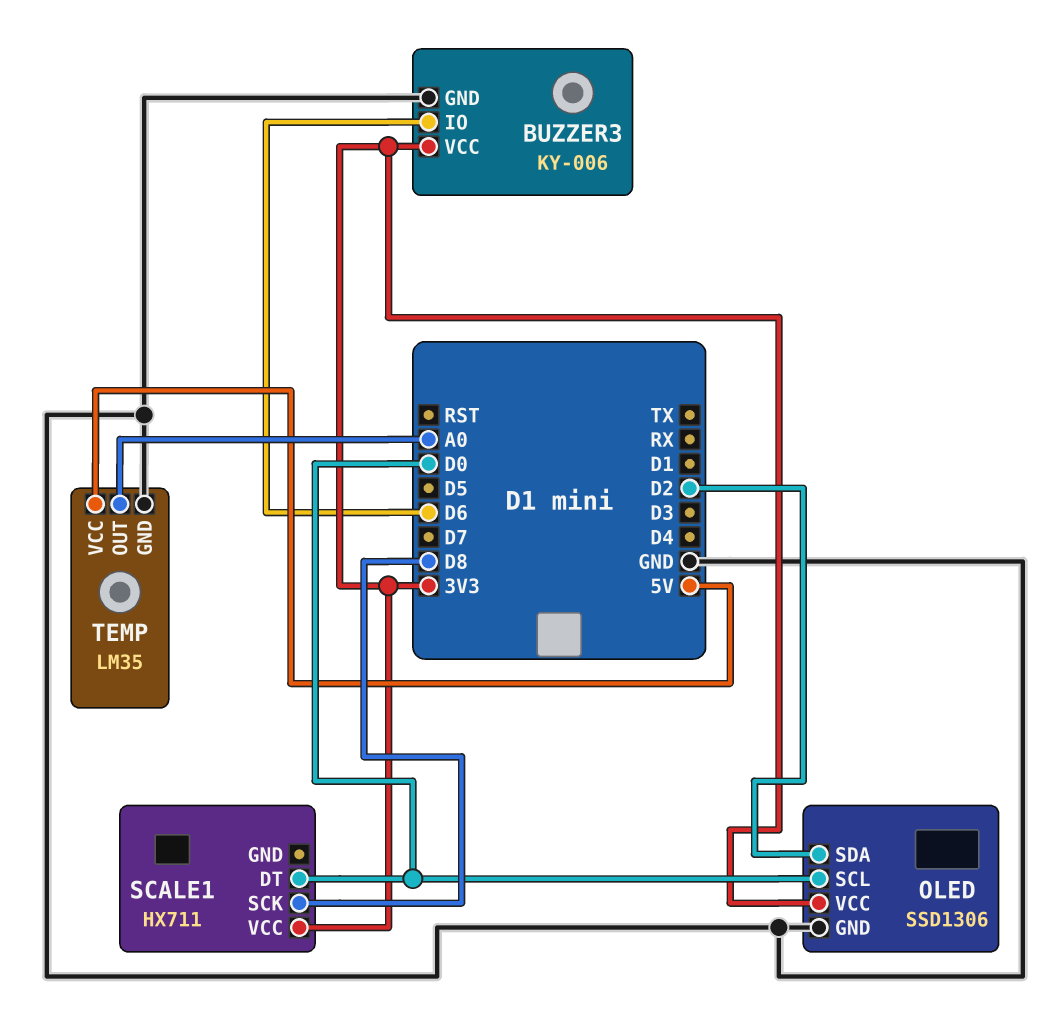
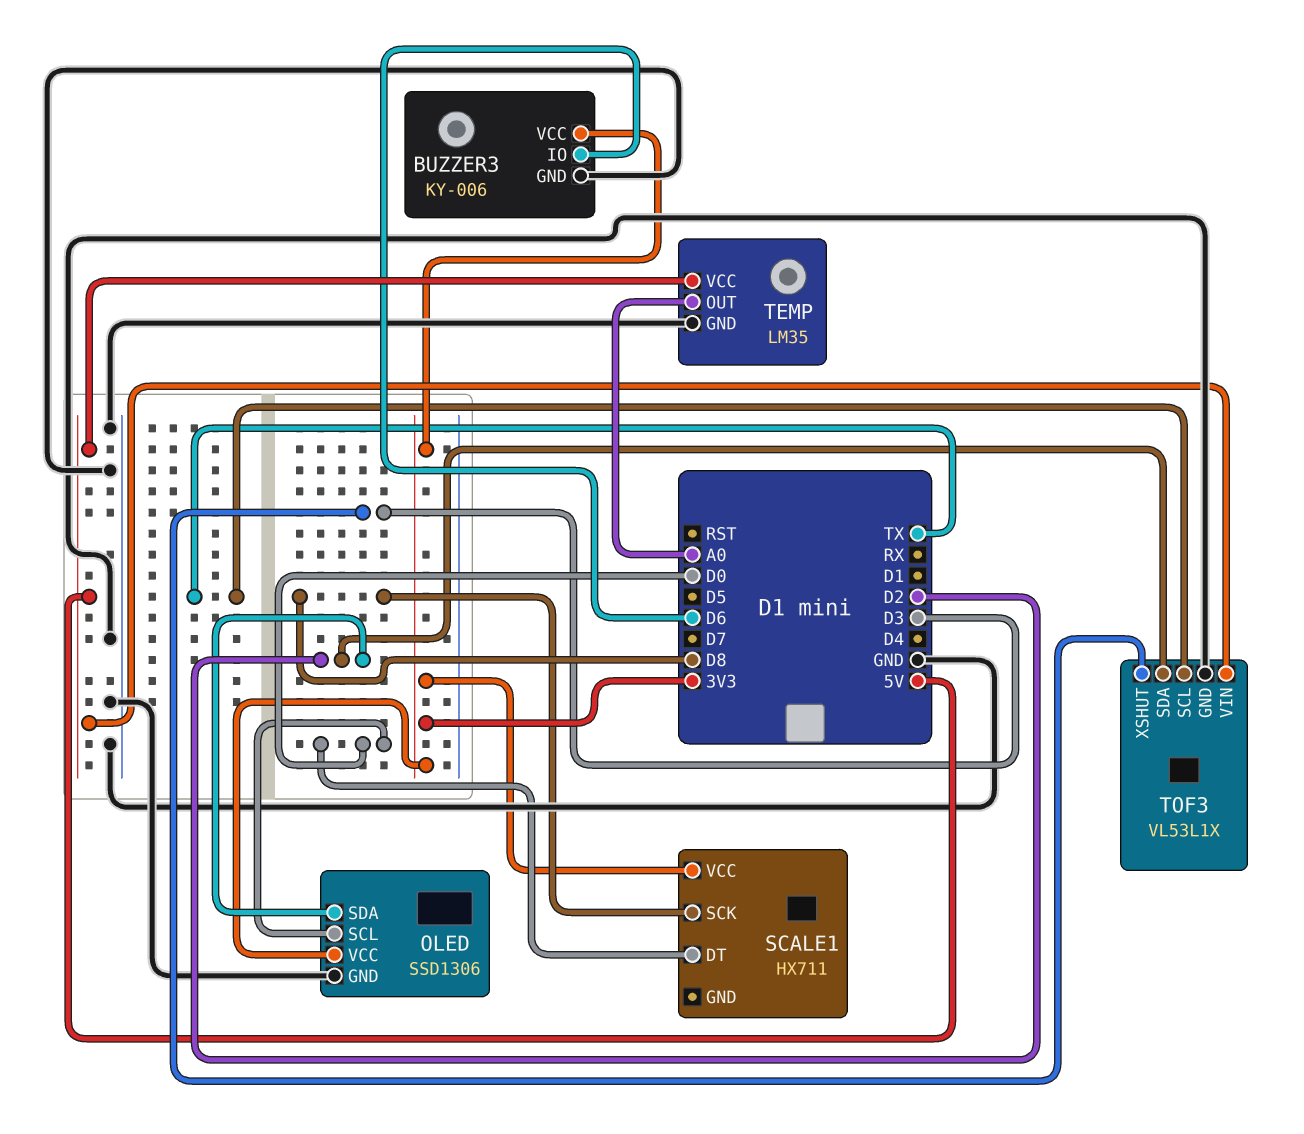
TOF3: none -> VL53L1X
TOF3 pin GND: none -> GND
TOF3 pin SCL: none -> TX
TOF3 pin SDA: none -> D2
TOF3 pin VIN: none -> 5V
TOF3 pin XSHUT: none -> D3

